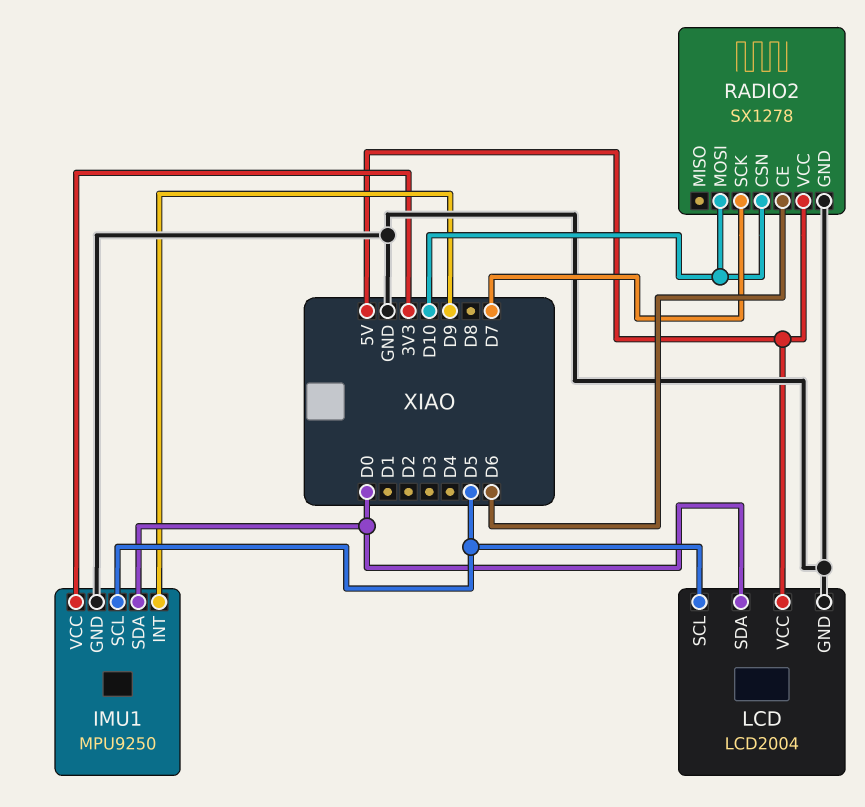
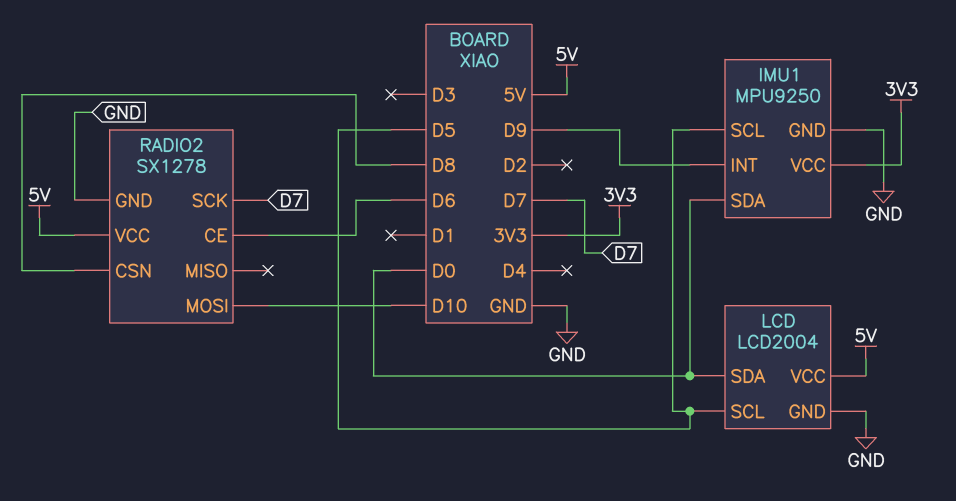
RADIO2 pin CSN: D10 -> D8

